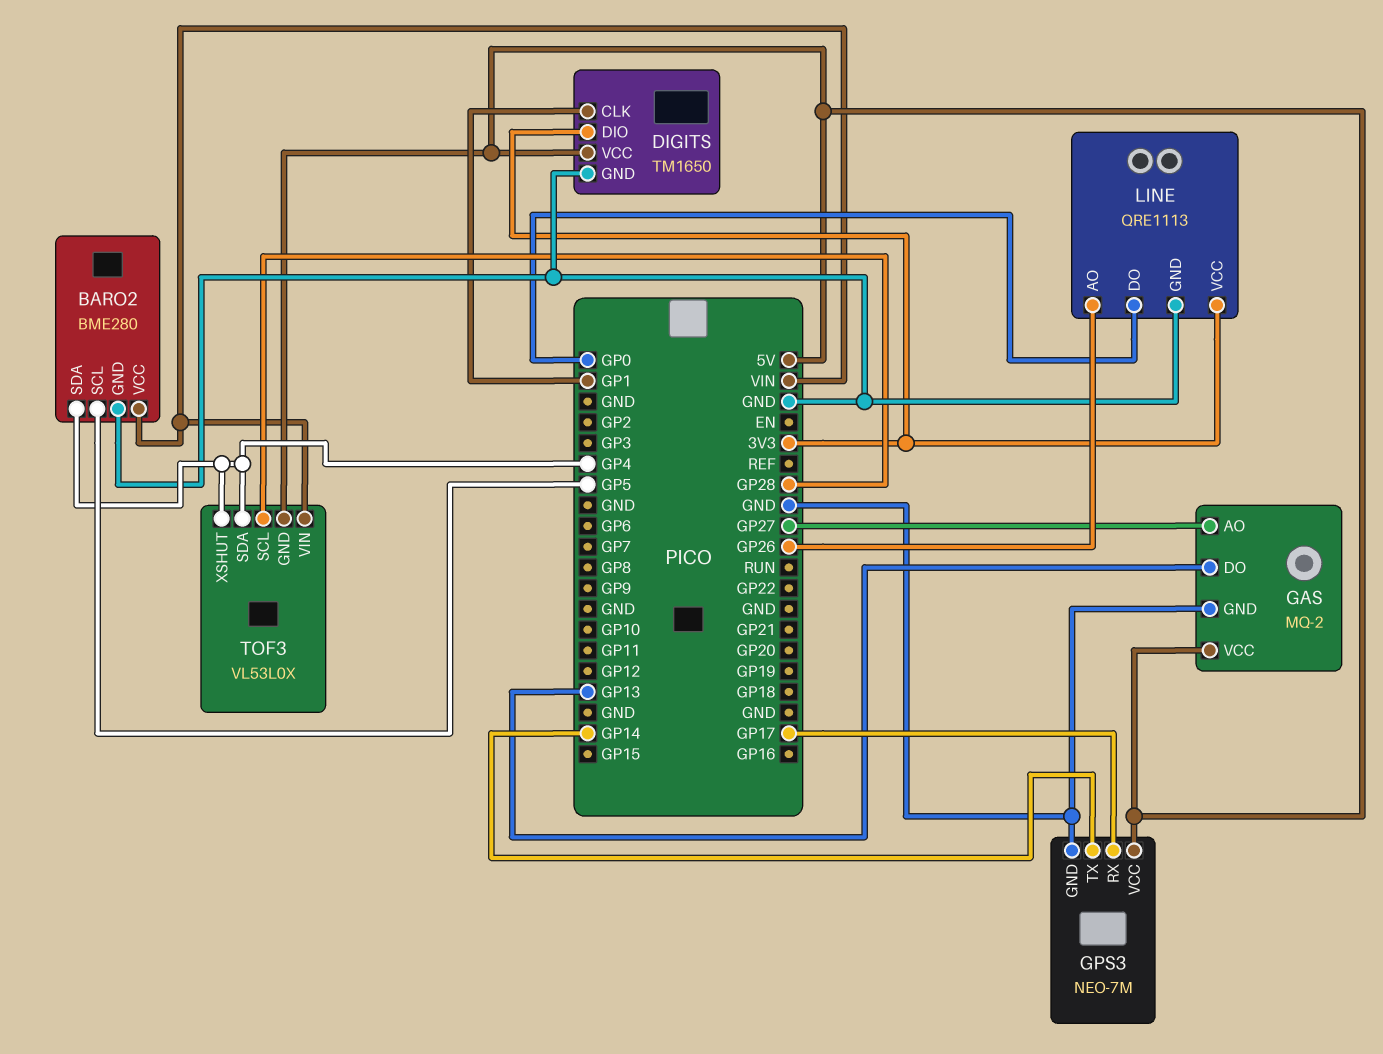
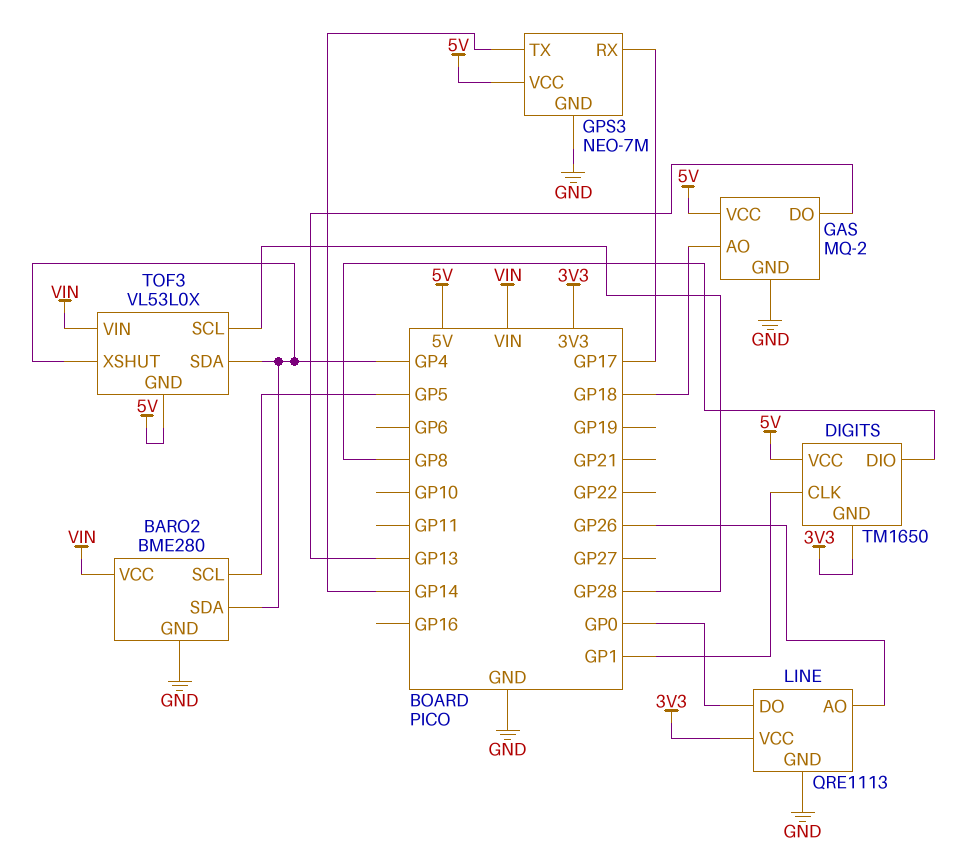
DIGITS pin DIO: 3V3 -> GP8
DIGITS pin GND: GND -> 3V3
GAS pin AO: GP27 -> GP18

